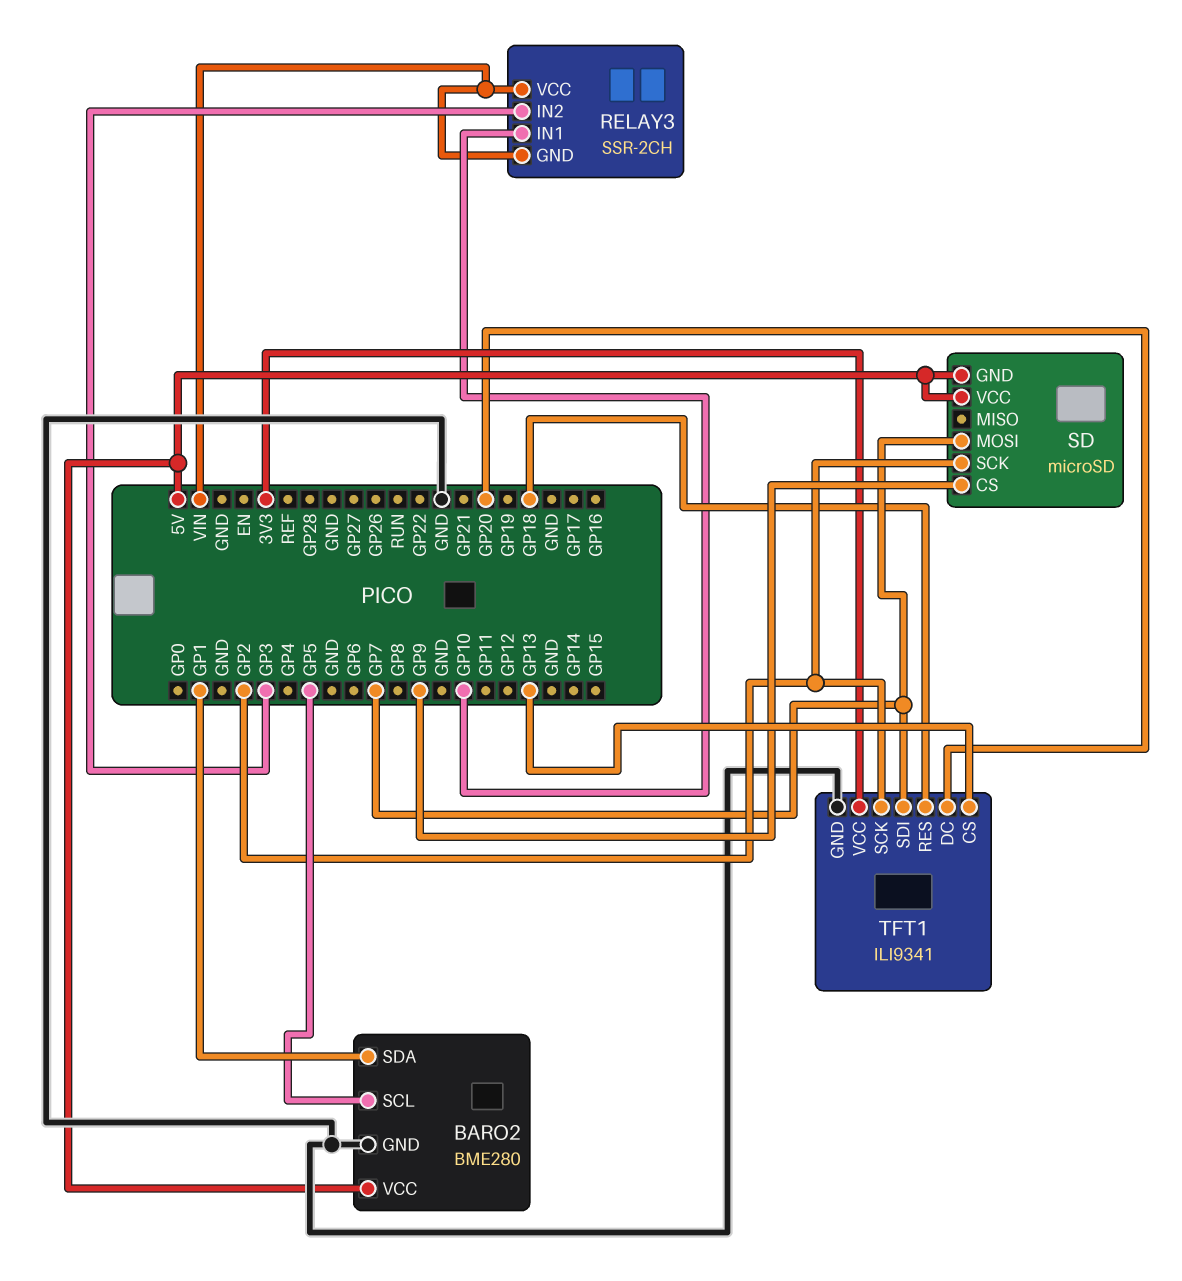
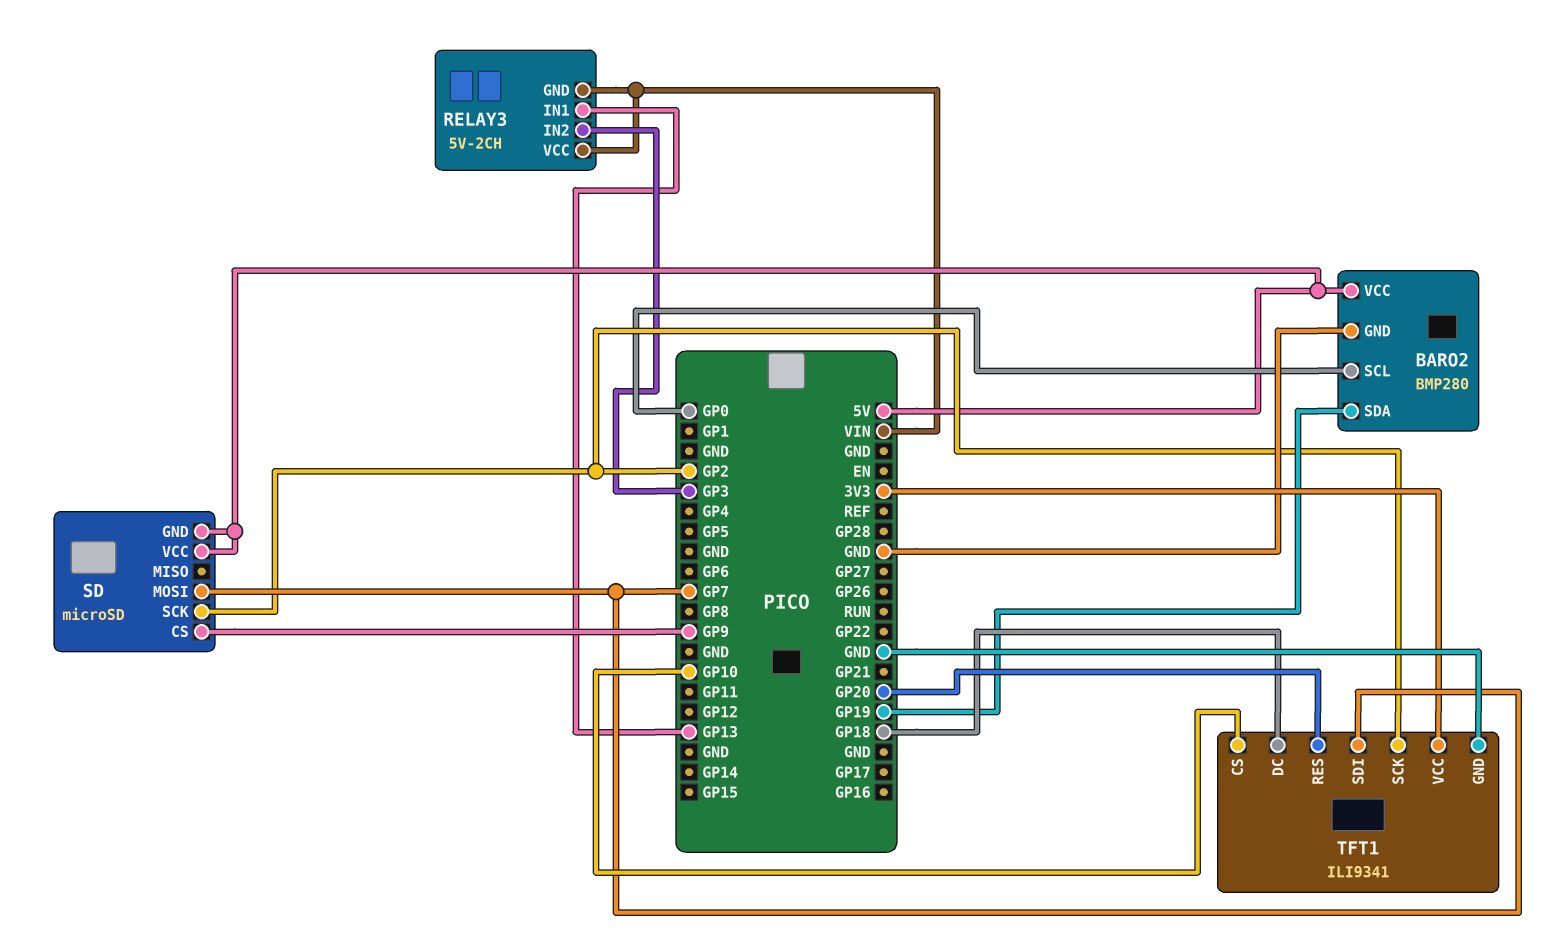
BARO2: BME280 -> BMP280
BARO2 pin SCL: GP5 -> GP0
BARO2 pin SDA: GP1 -> GP19
RELAY3: SSR-2CH -> 5V-2CH
RELAY3 pin IN1: GP10 -> GP13
TFT1 pin CS: GP13 -> GP10
TFT1 pin DC: GP20 -> GP18
TFT1 pin RES: GP18 -> GP20

